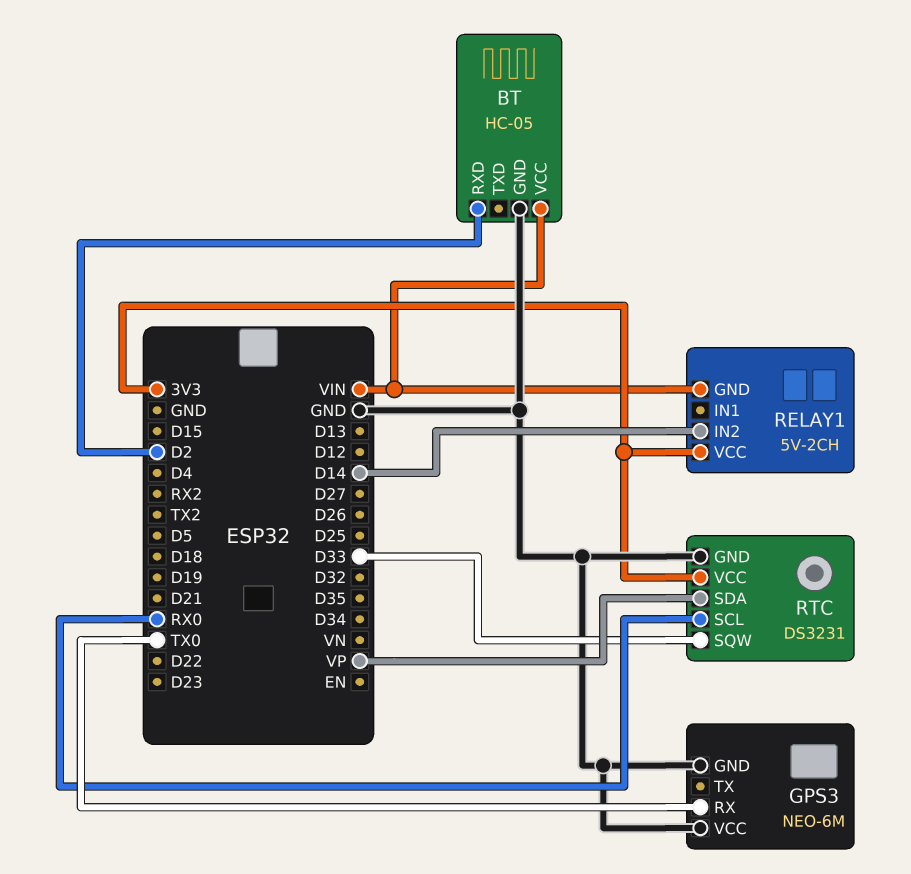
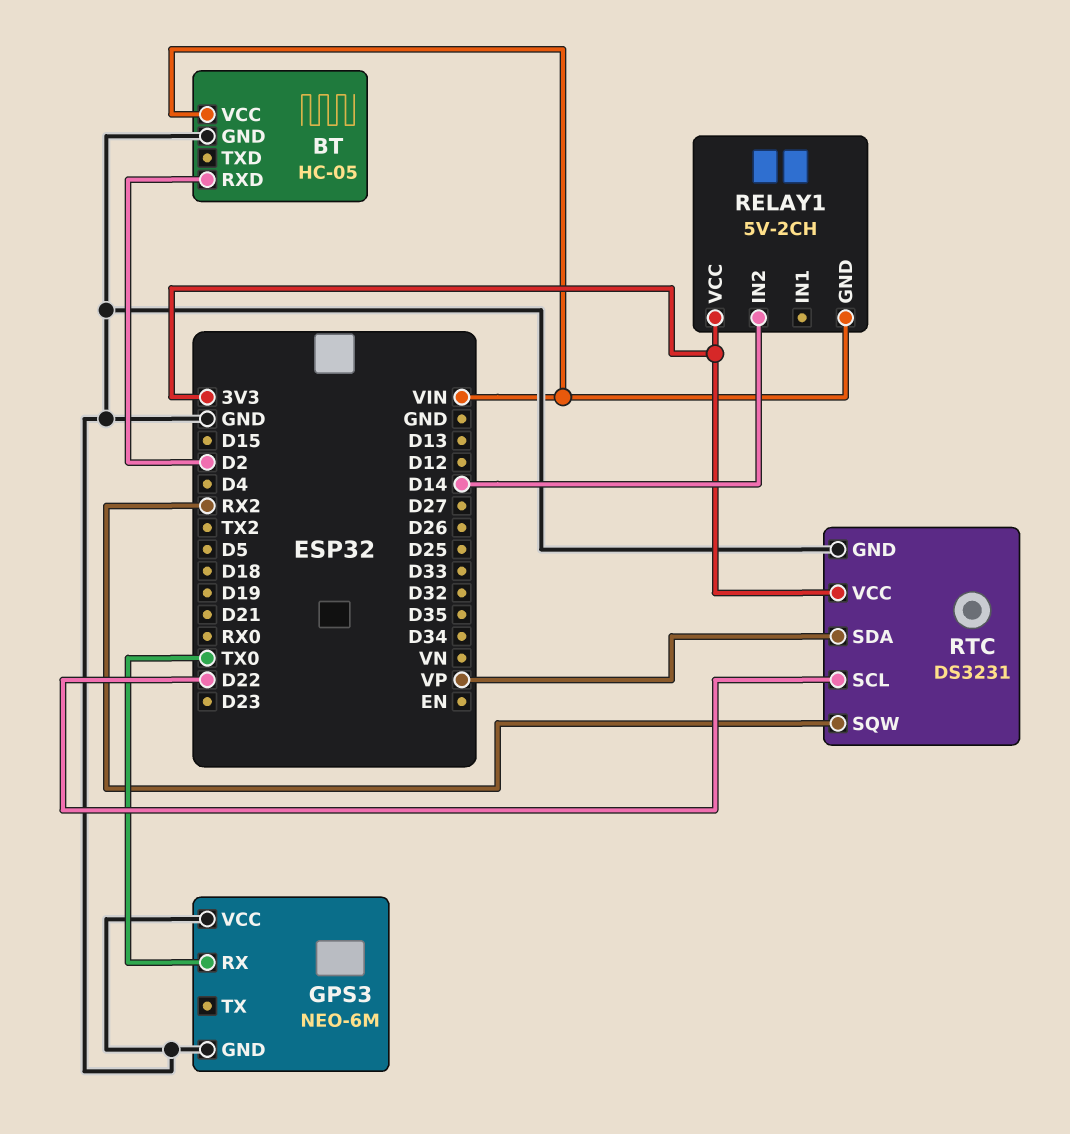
RTC pin SCL: RX0 -> D22
RTC pin SQW: D33 -> RX2

